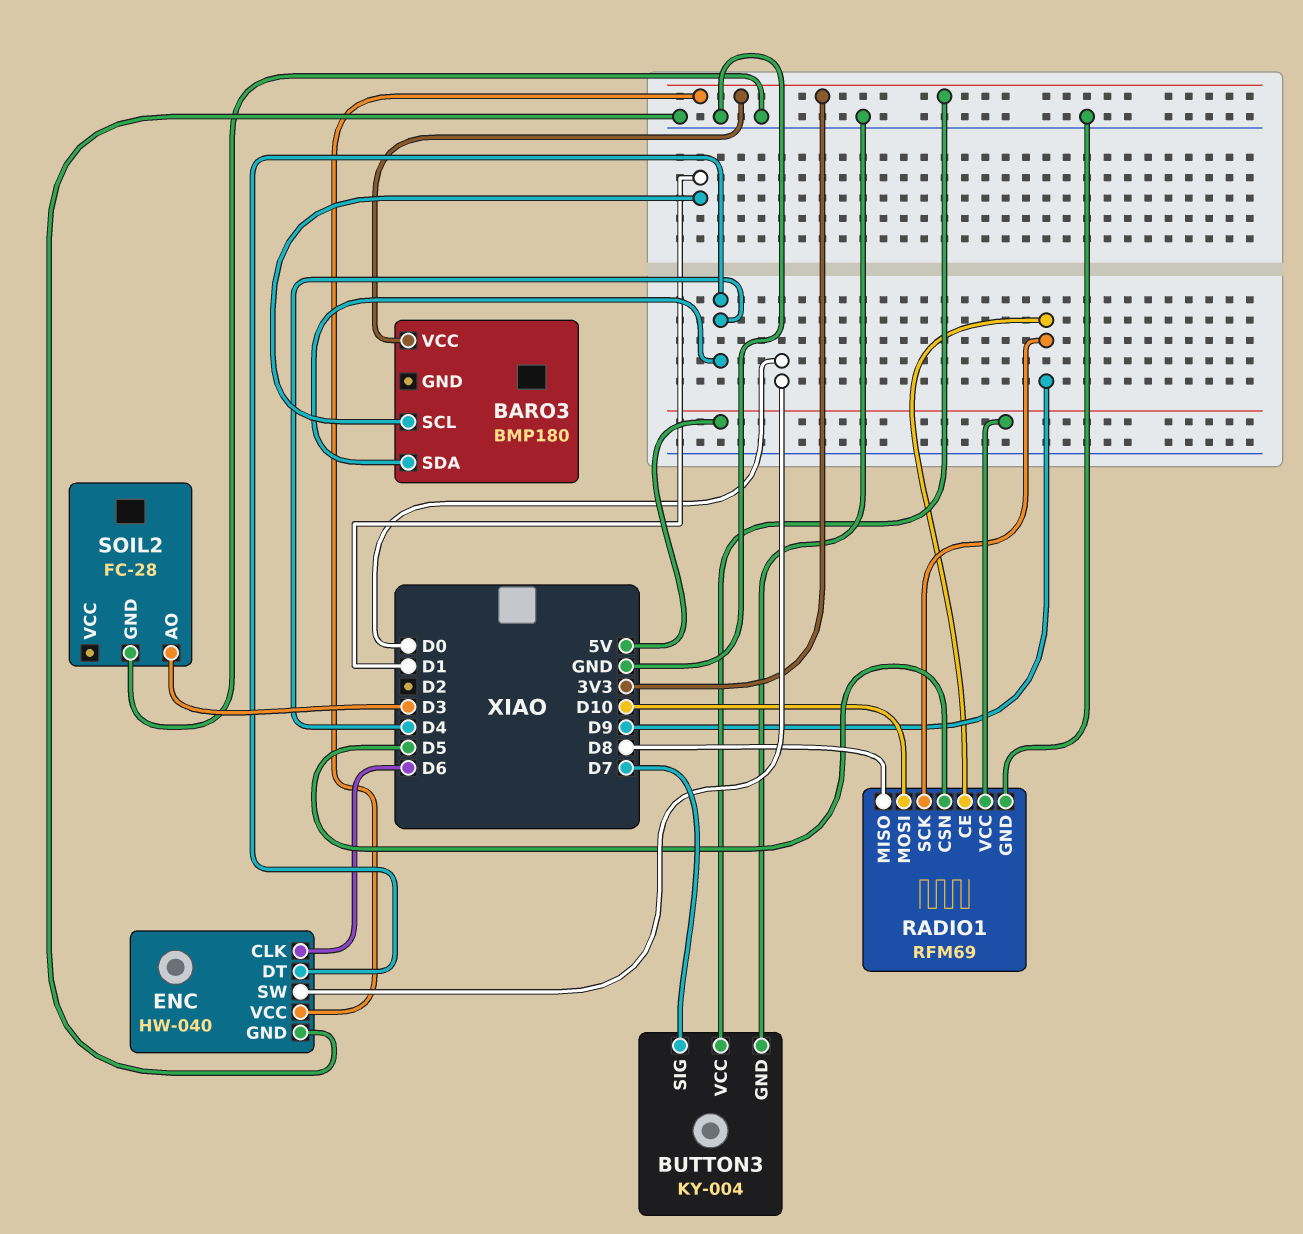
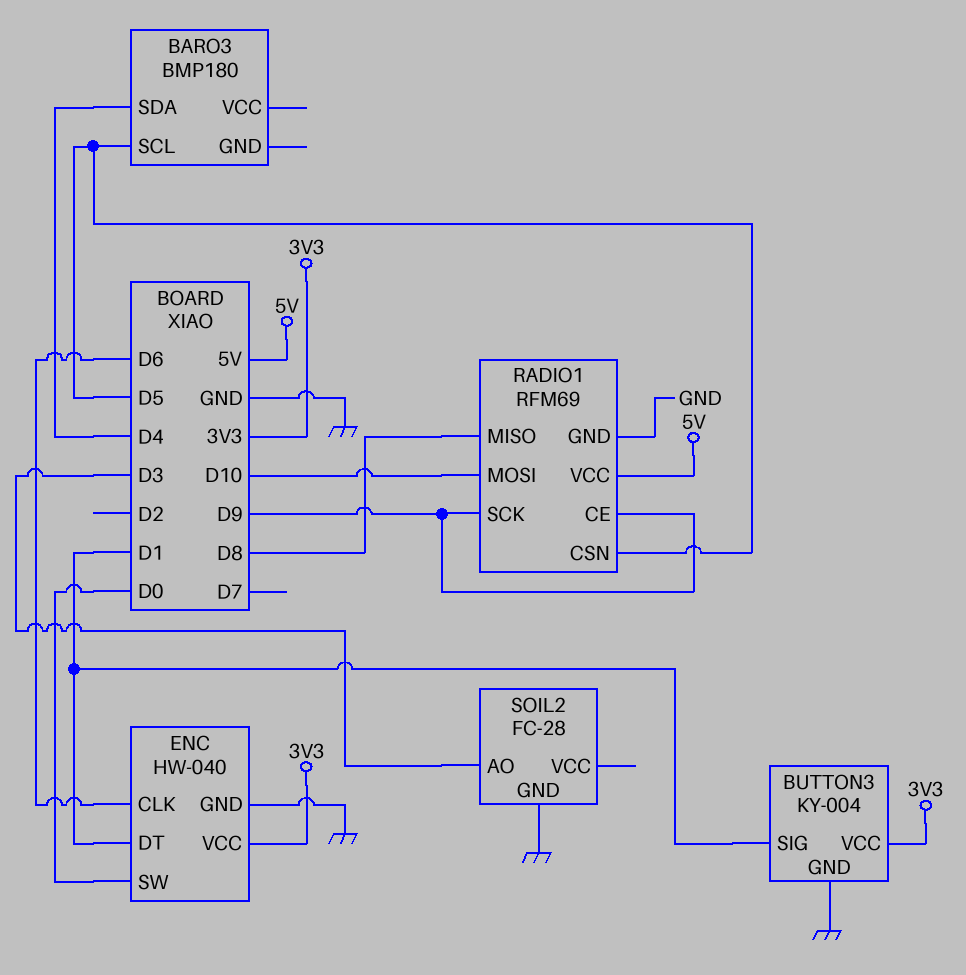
BARO3 pin SCL: D1 -> D5
BARO3 pin VCC: 3V3 -> none
BUTTON3 pin SIG: D7 -> D1
ENC pin DT: D4 -> D1

